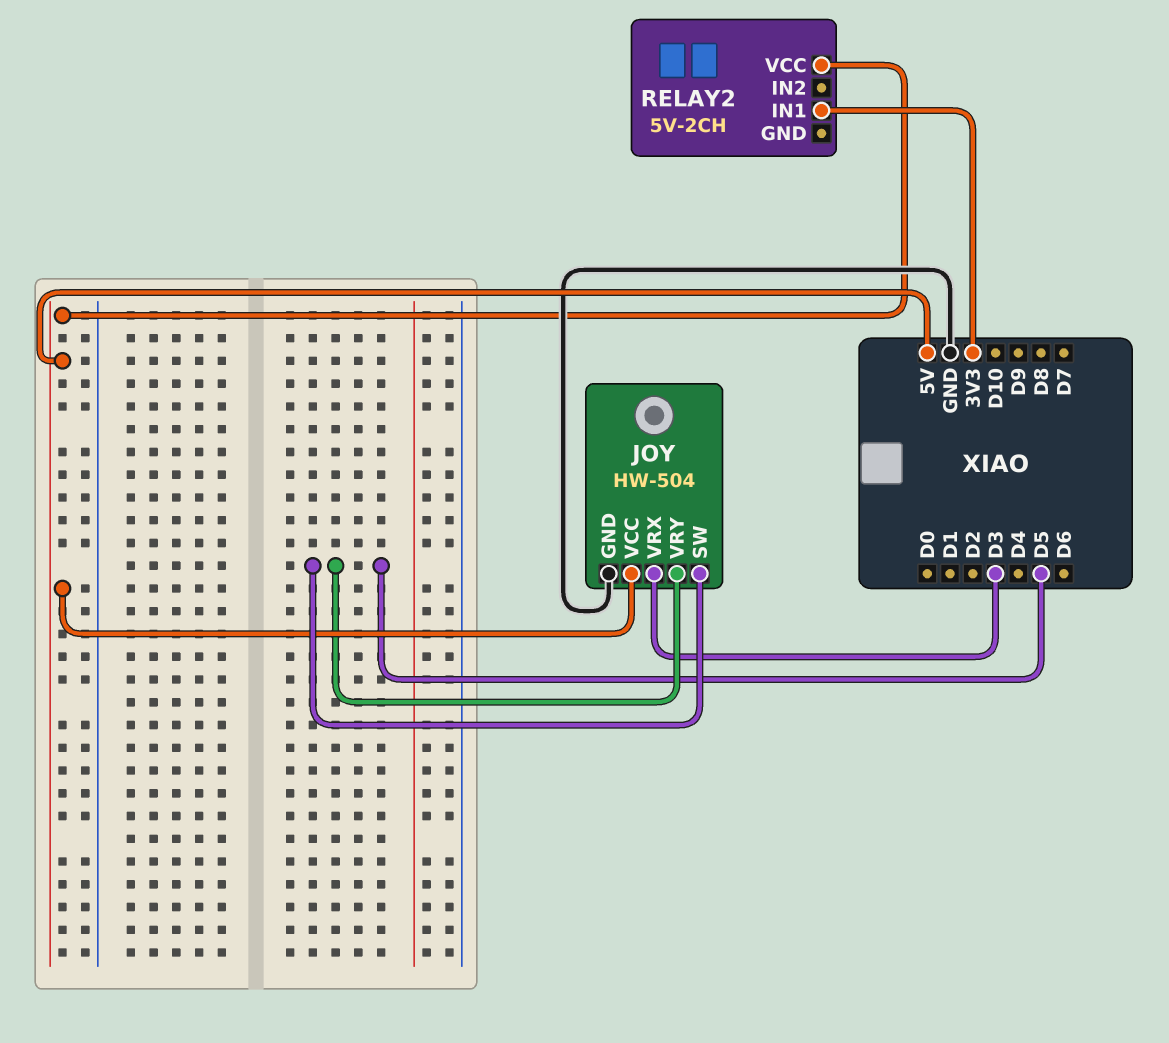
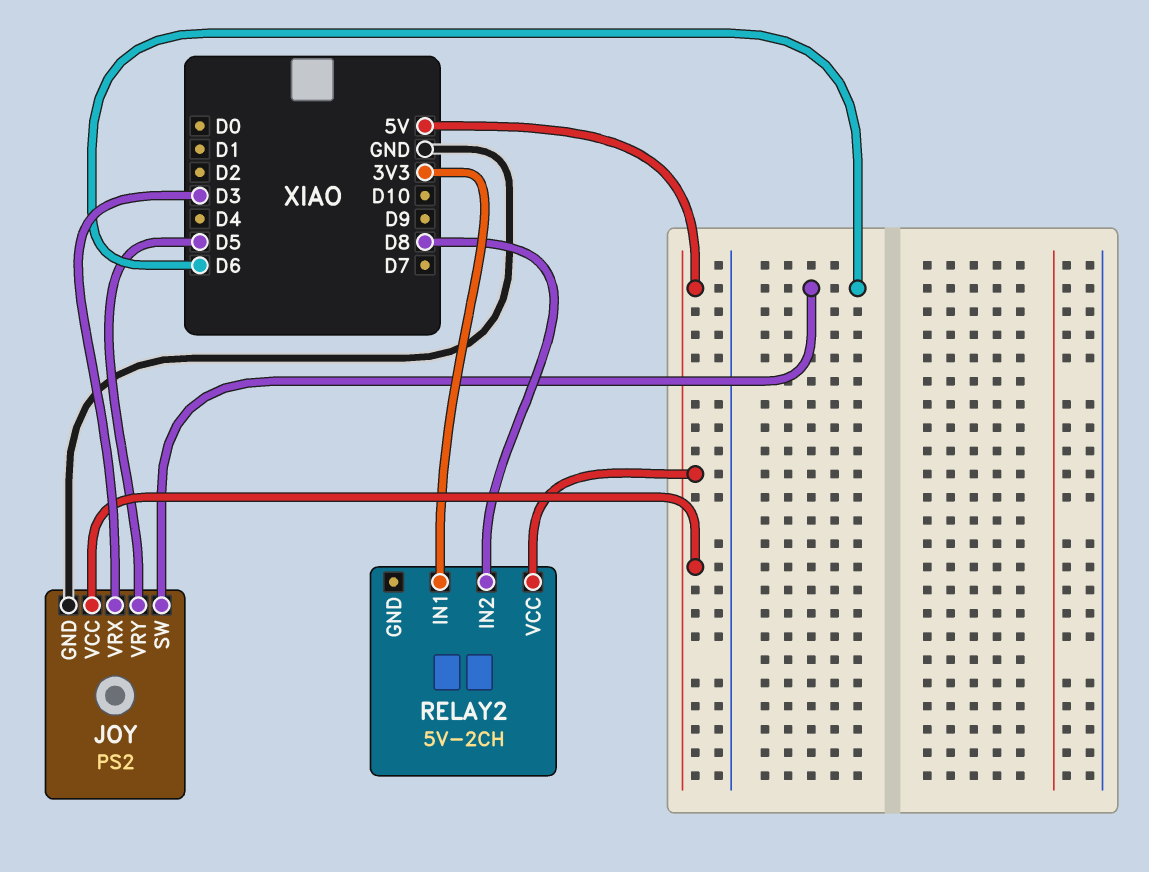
JOY: HW-504 -> PS2
JOY pin SW: D5 -> D6
RELAY2 pin IN2: none -> D8

